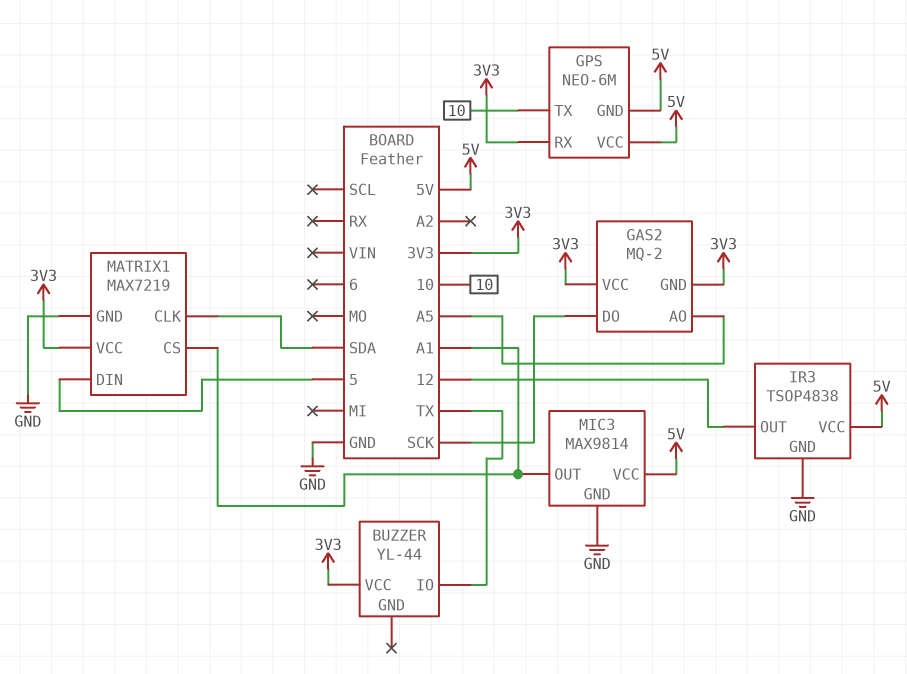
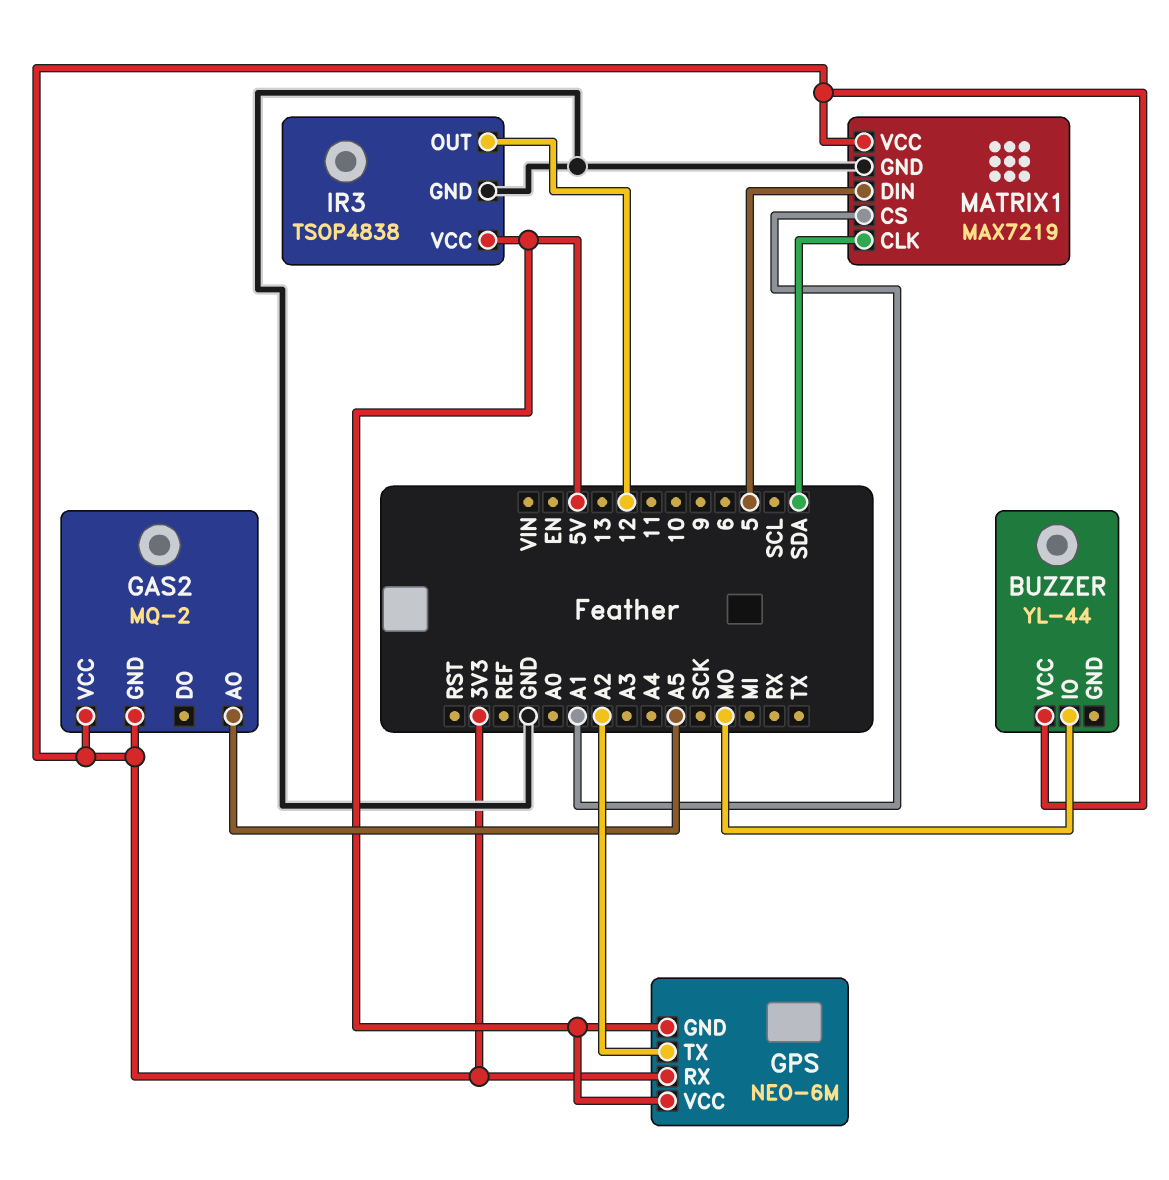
BUZZER pin IO: TX -> MO
GAS2 pin DO: SCK -> none
GPS pin TX: 10 -> A2
MIC3: MAX9814 -> none
MIC3 pin GND: GND -> none
MIC3 pin OUT: A1 -> none
MIC3 pin VCC: 5V -> none

